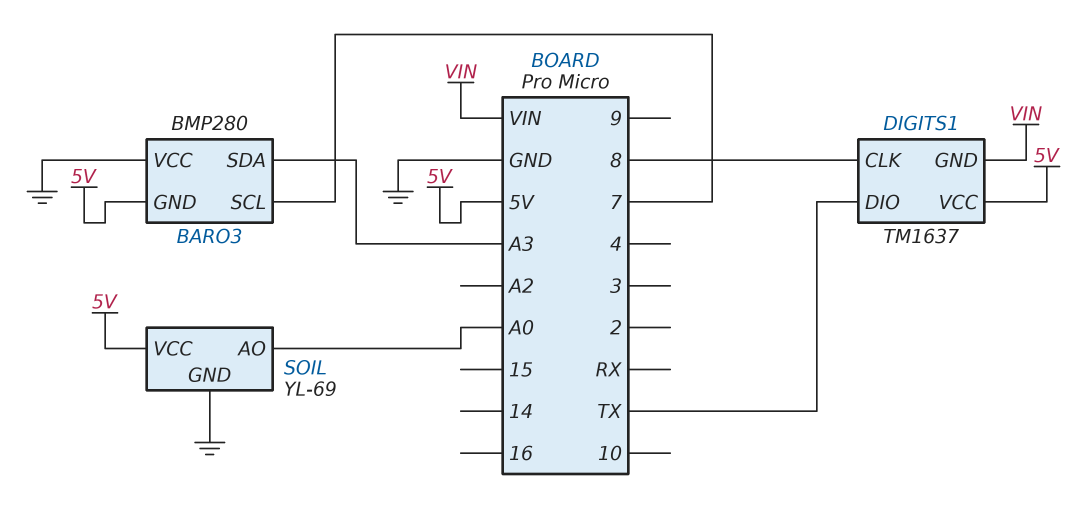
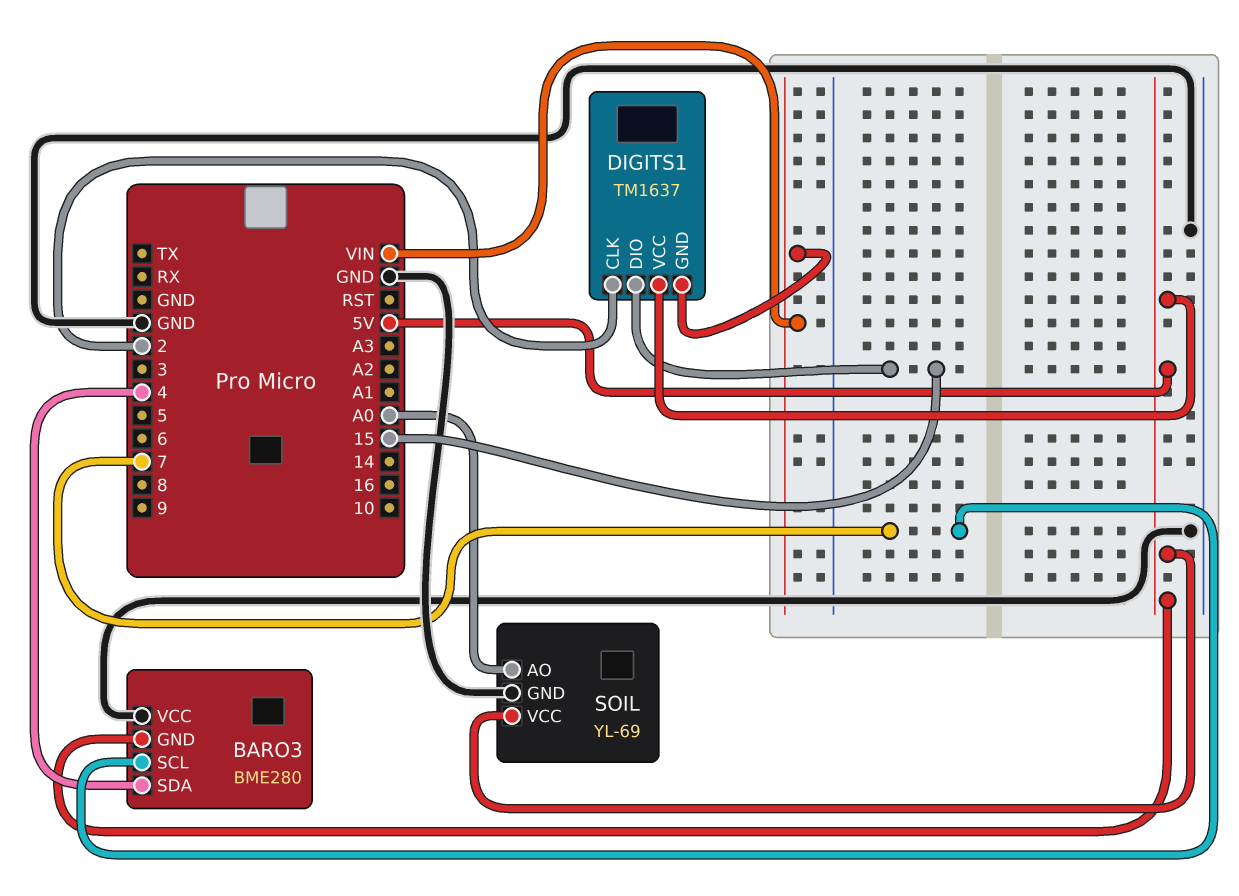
BARO3: BMP280 -> BME280
BARO3 pin SDA: A3 -> 4
DIGITS1 pin CLK: 8 -> 2
DIGITS1 pin DIO: TX -> 15

